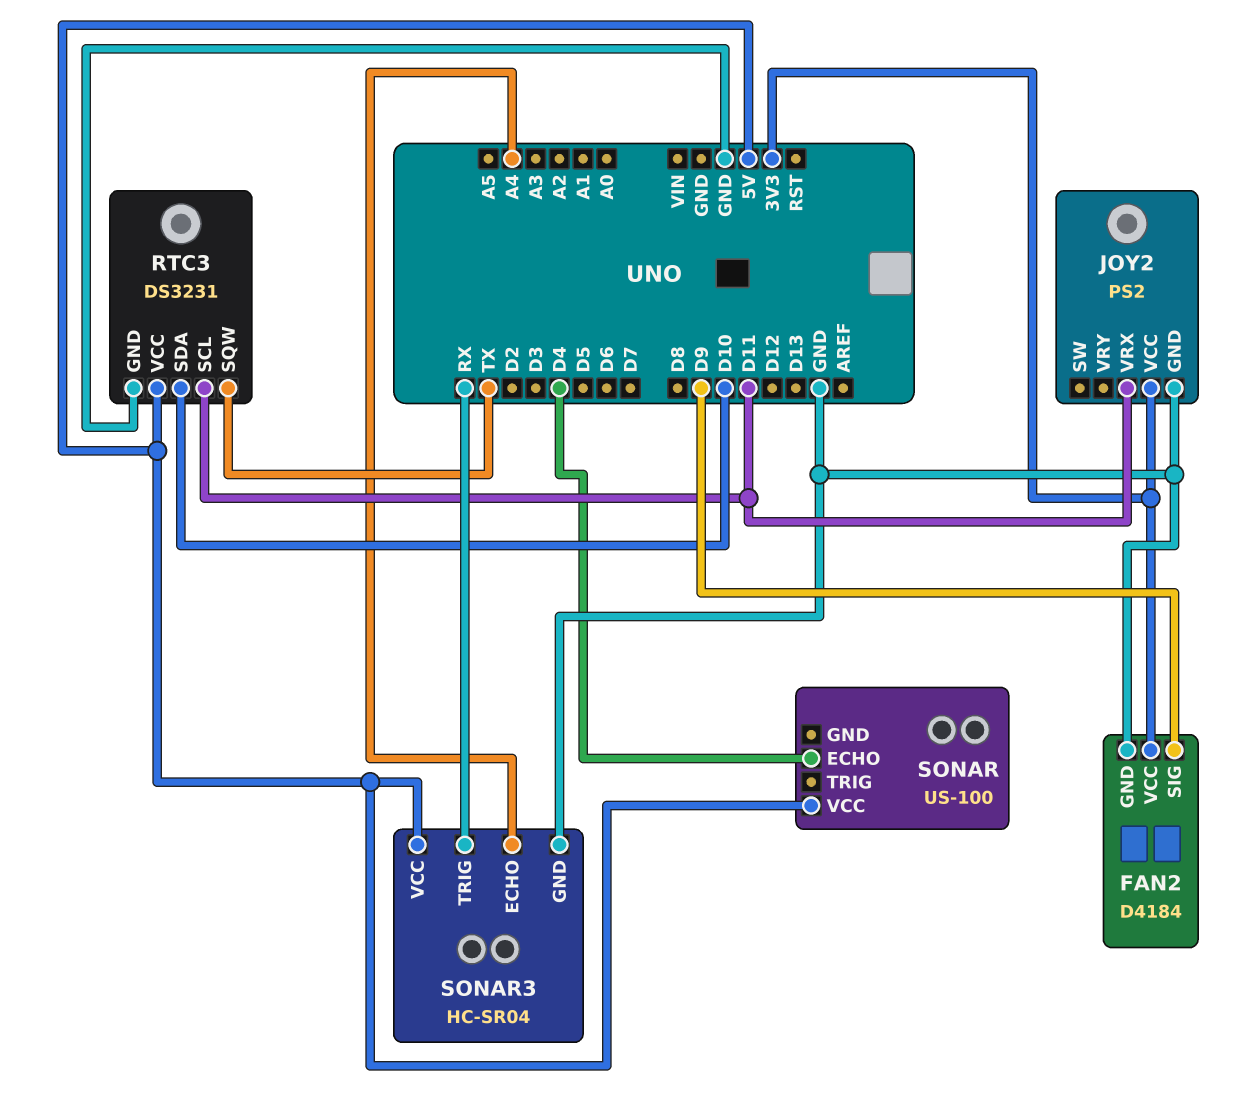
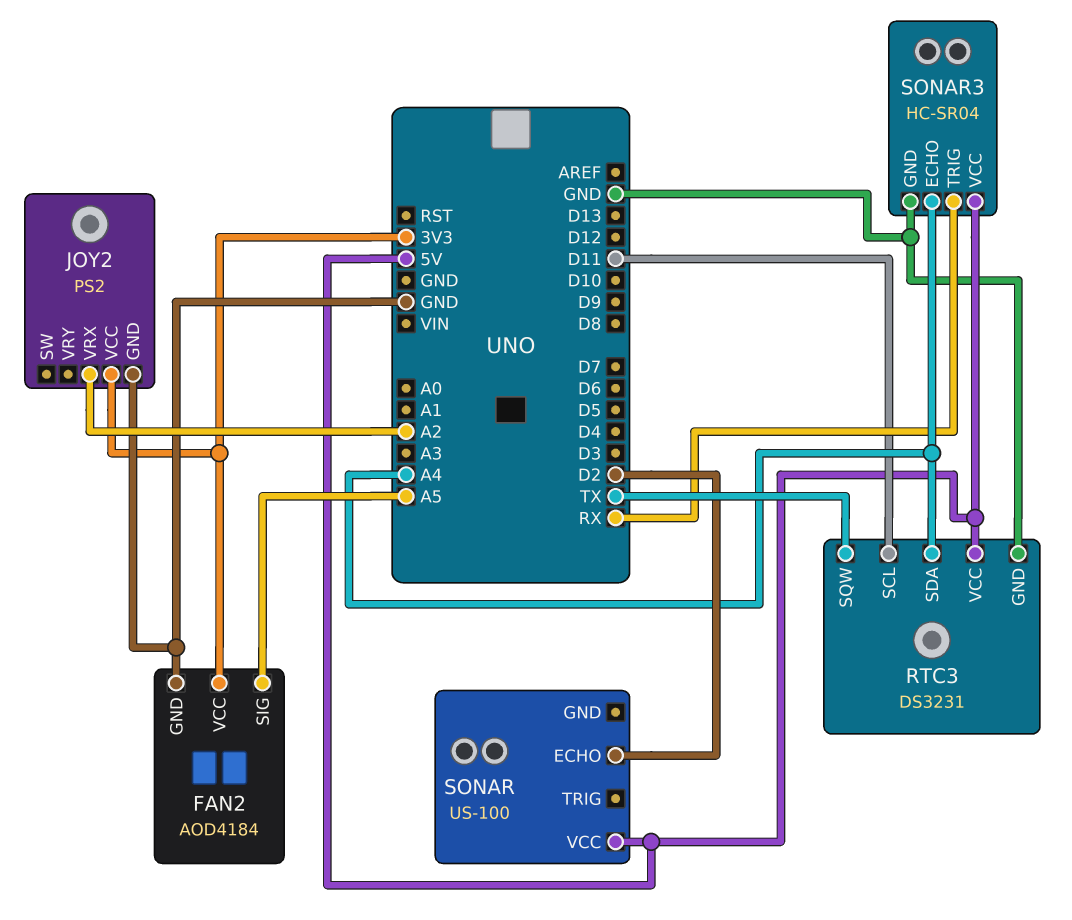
FAN2: D4184 -> AOD4184
FAN2 pin SIG: D9 -> A5
JOY2 pin VRX: D11 -> A2
RTC3 pin SDA: D10 -> A4
SONAR pin ECHO: D4 -> D2

